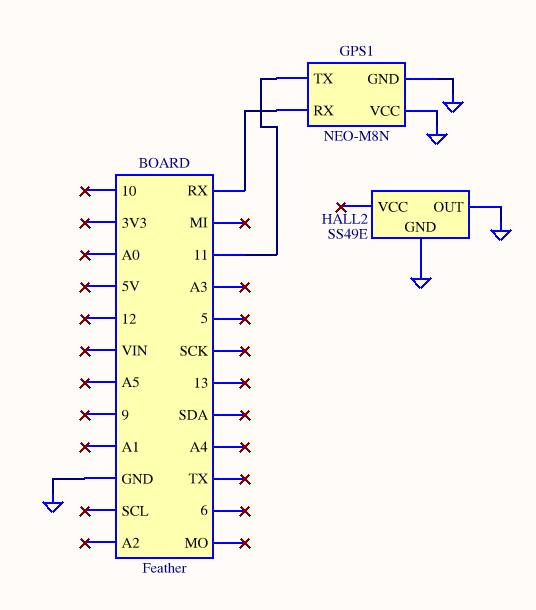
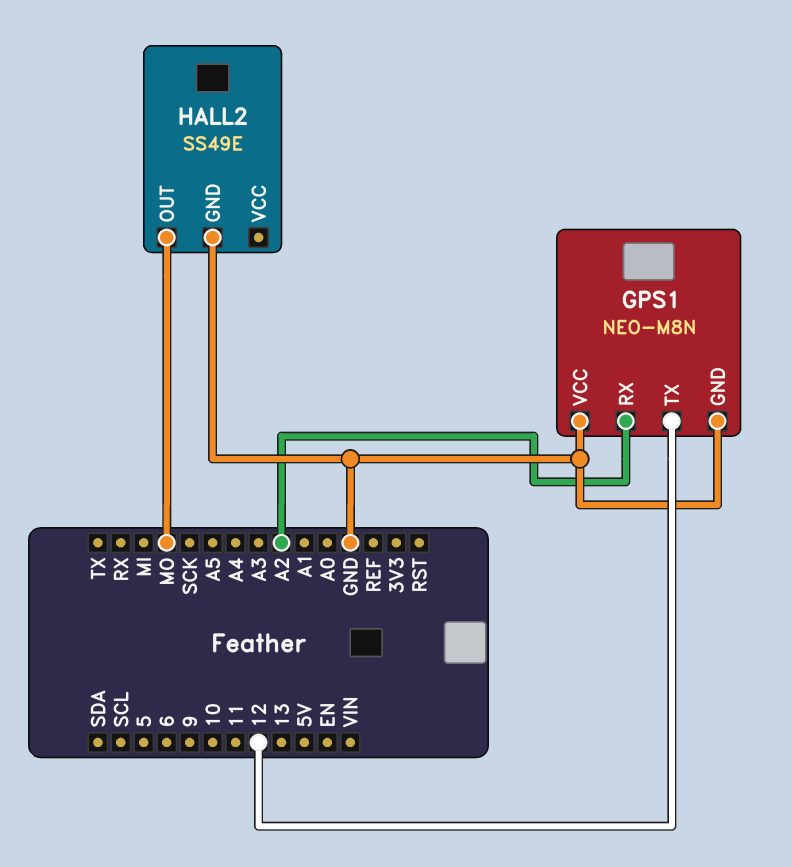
GPS1 pin RX: RX -> A2
GPS1 pin TX: 11 -> 12
HALL2 pin OUT: GND -> MO

